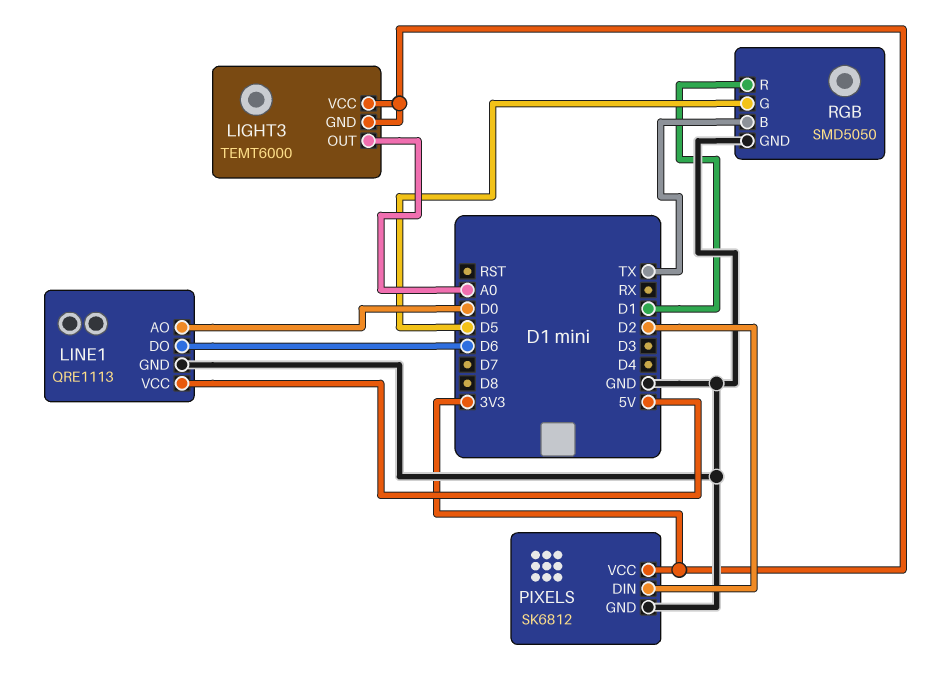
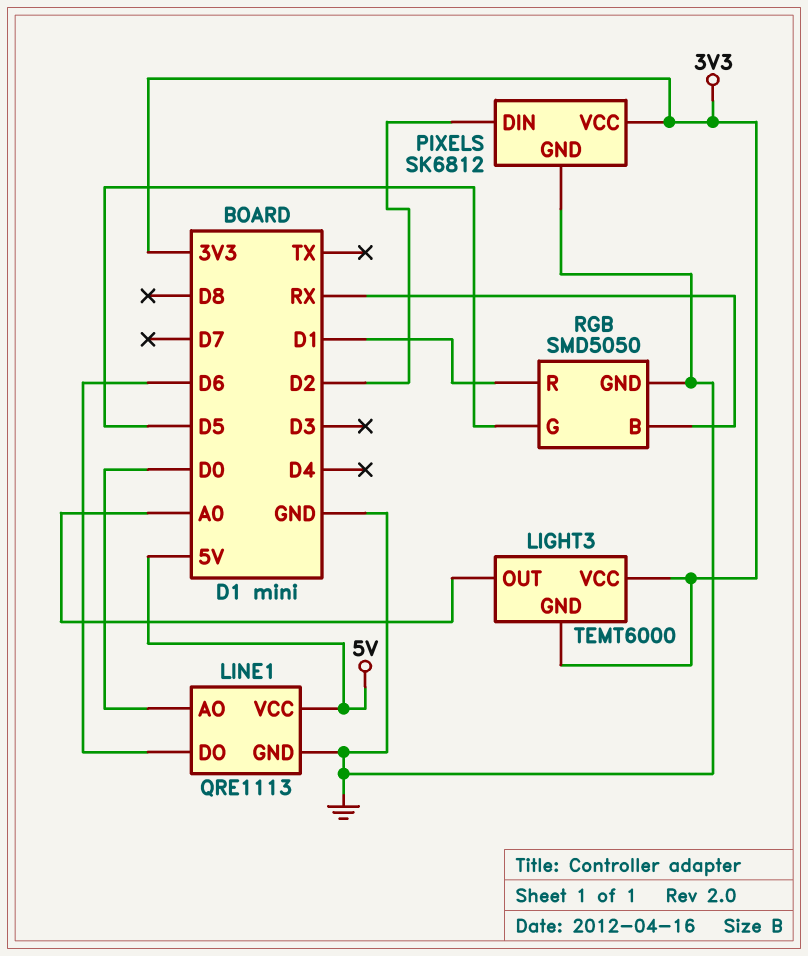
RGB pin B: TX -> RX

